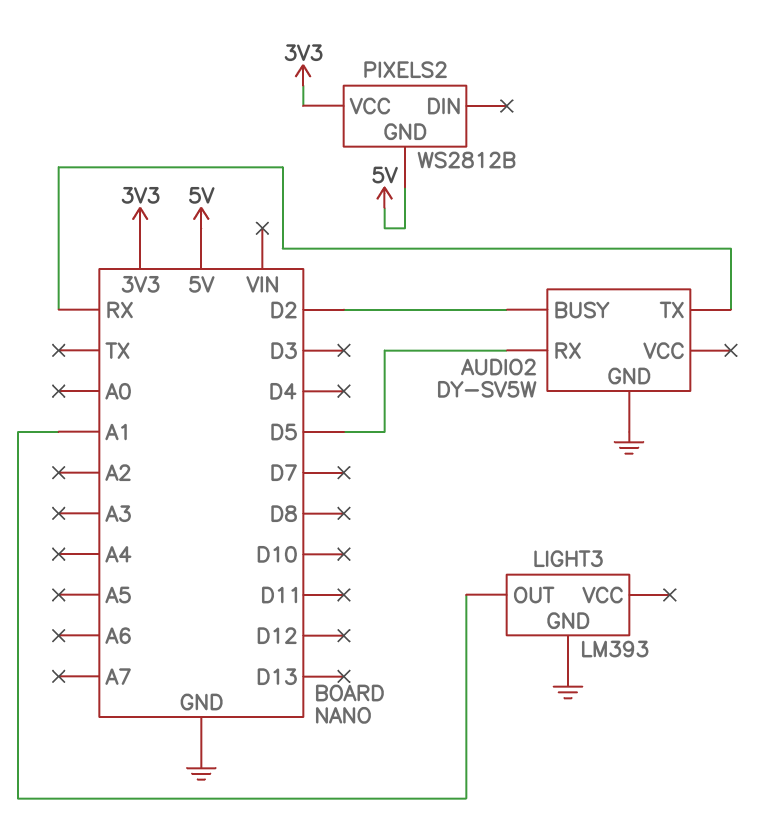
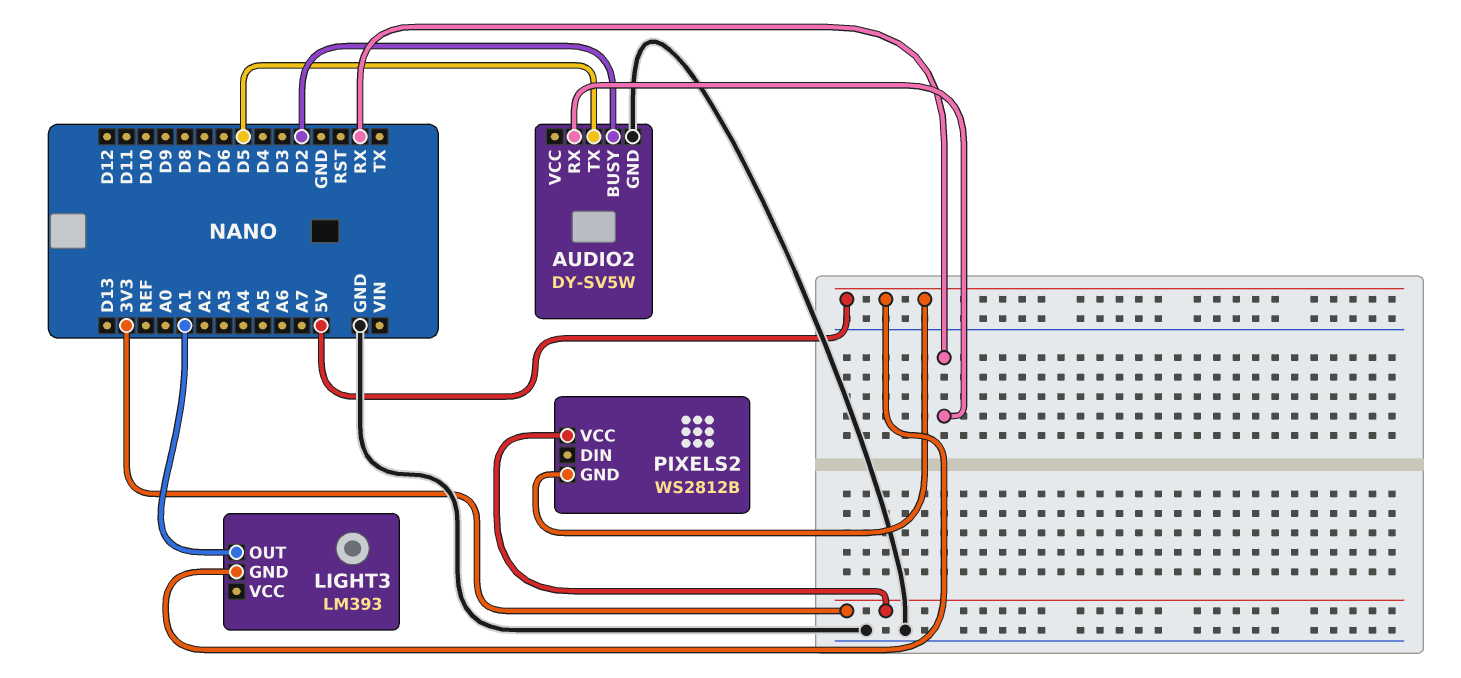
AUDIO2 pin RX: D5 -> RX
AUDIO2 pin TX: RX -> D5
LIGHT3 pin GND: GND -> 5V

